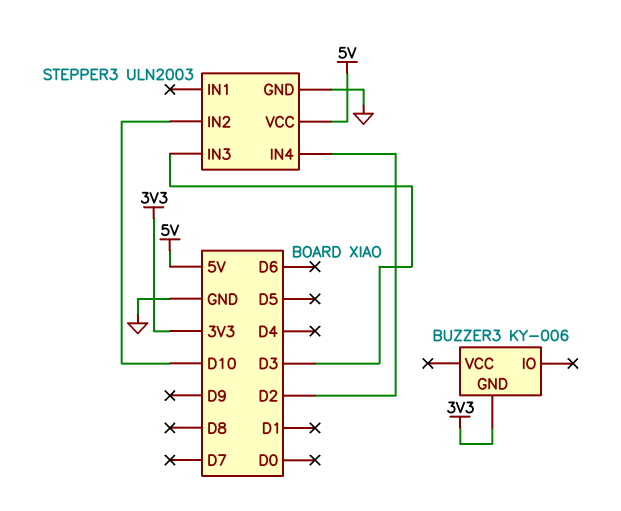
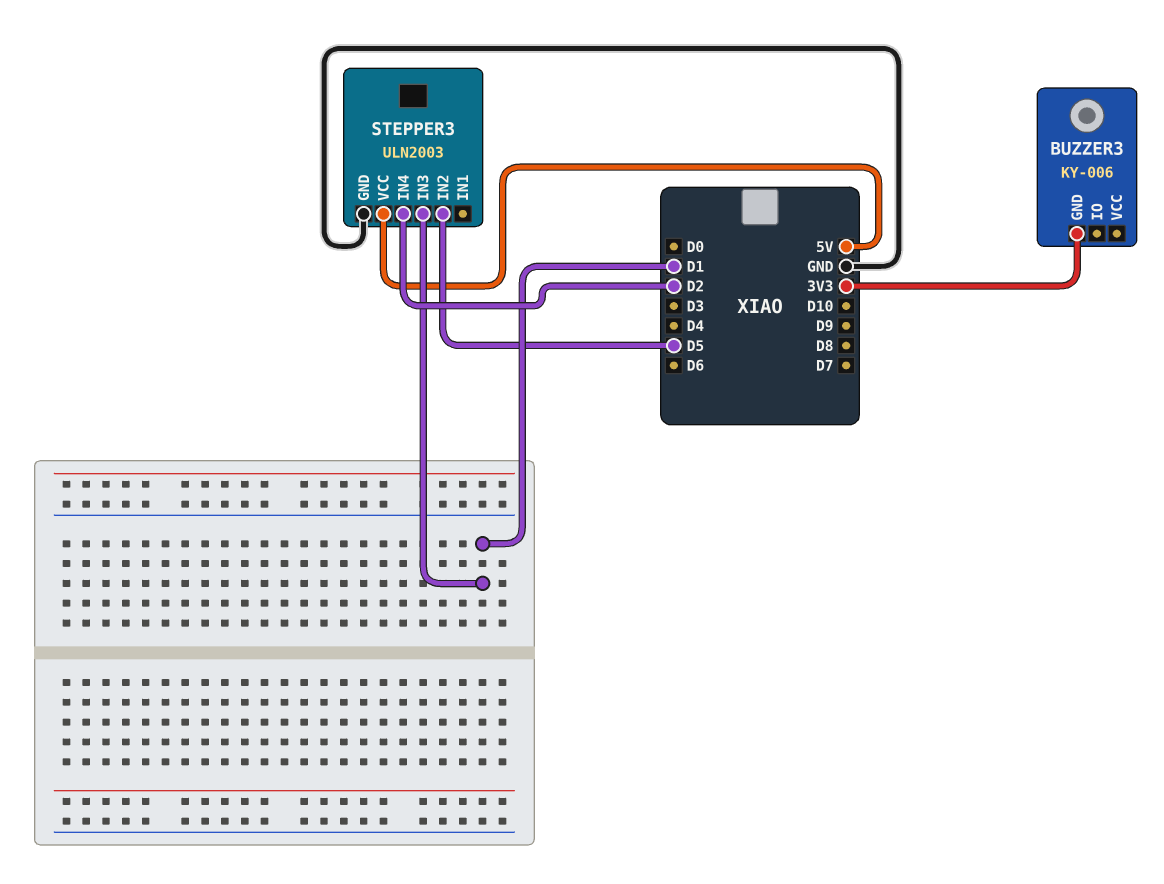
STEPPER3 pin IN2: D10 -> D5
STEPPER3 pin IN3: D3 -> D1

